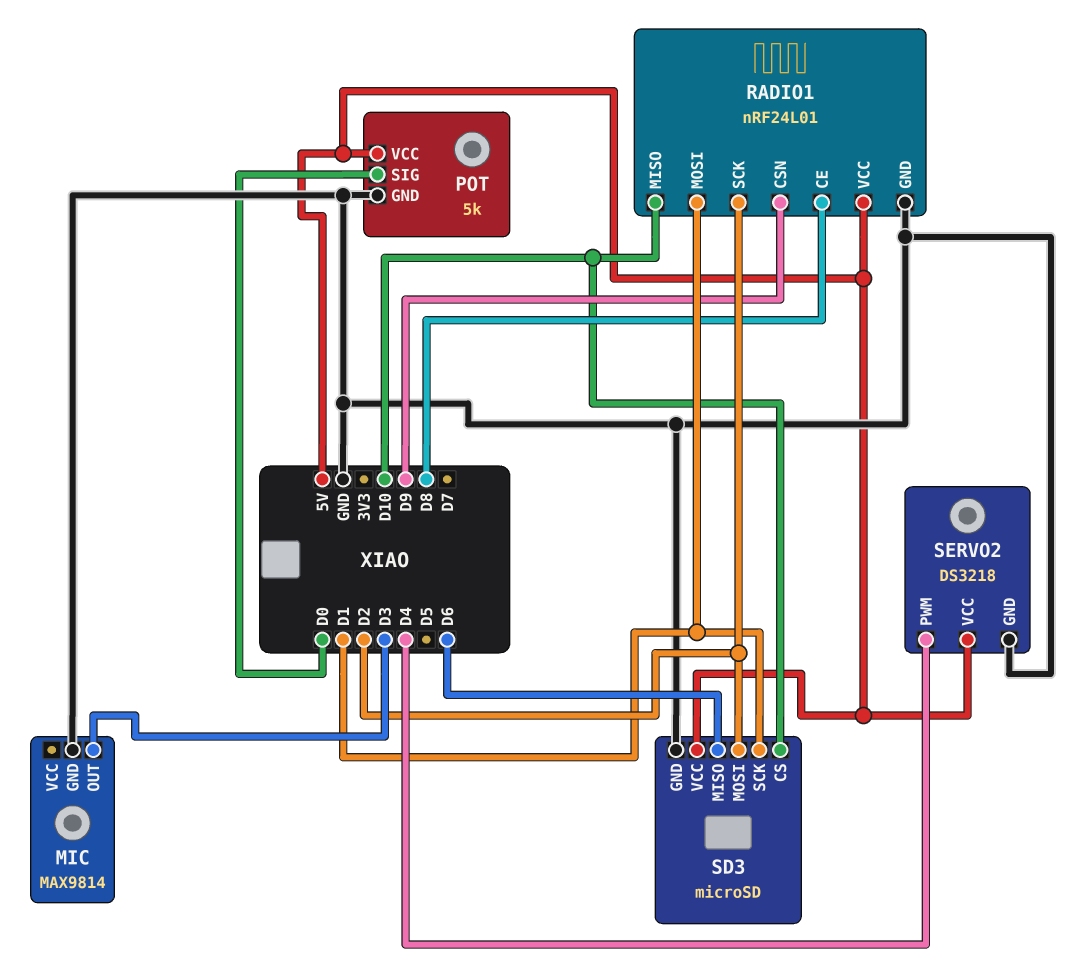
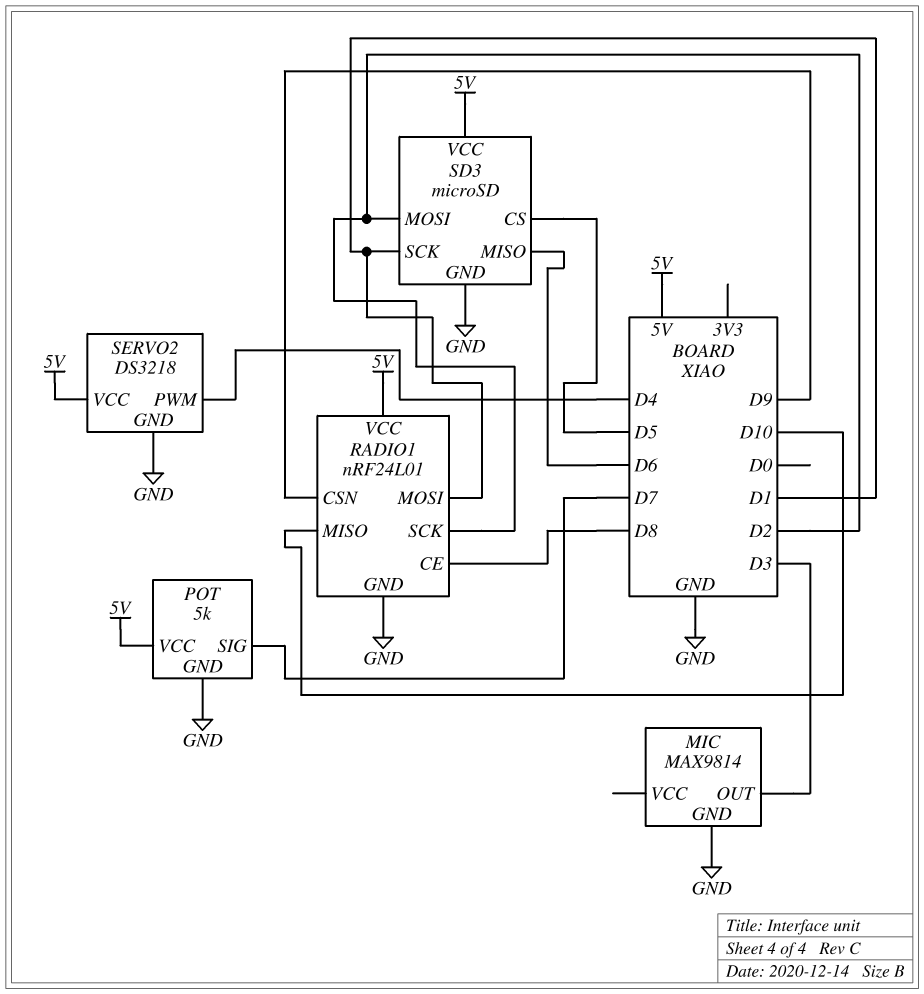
POT pin SIG: D0 -> D7
SD3 pin CS: D10 -> D5

